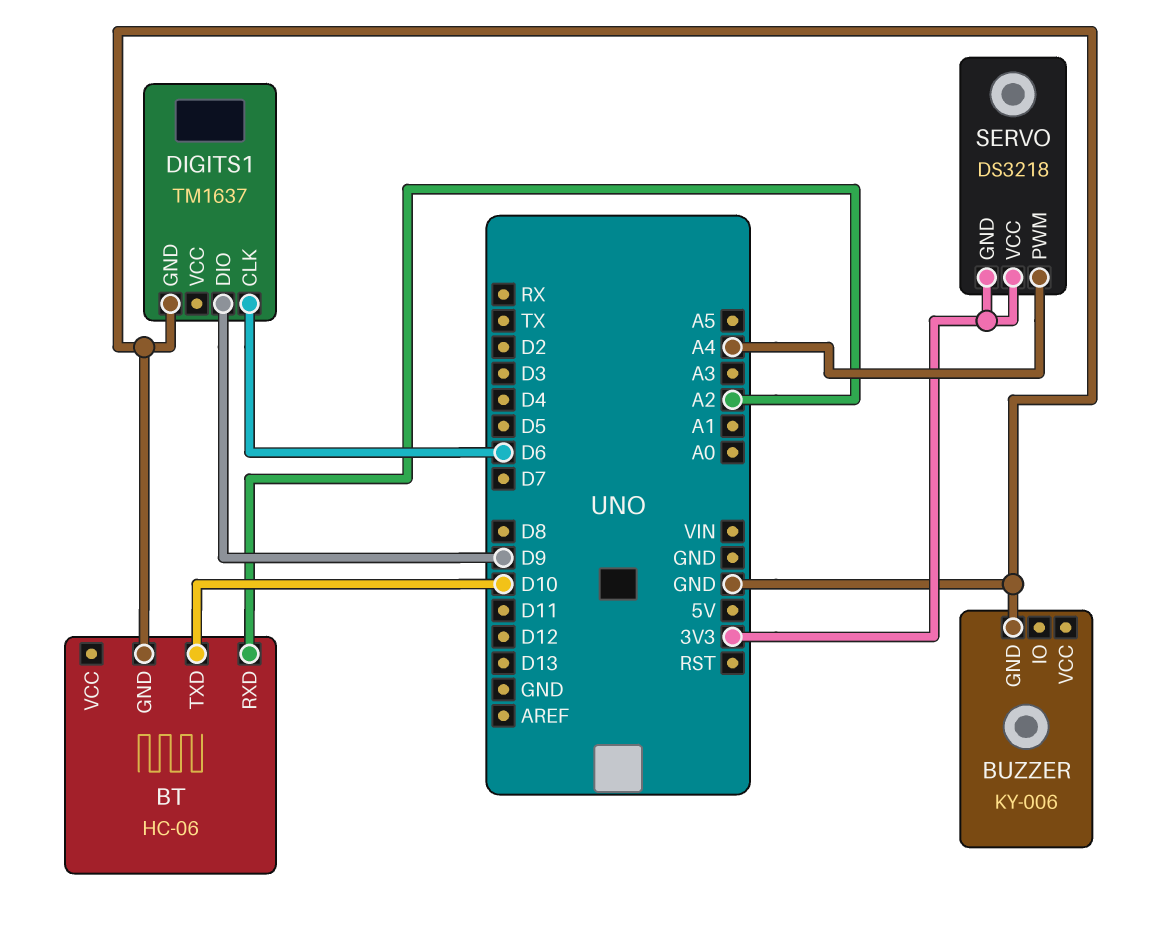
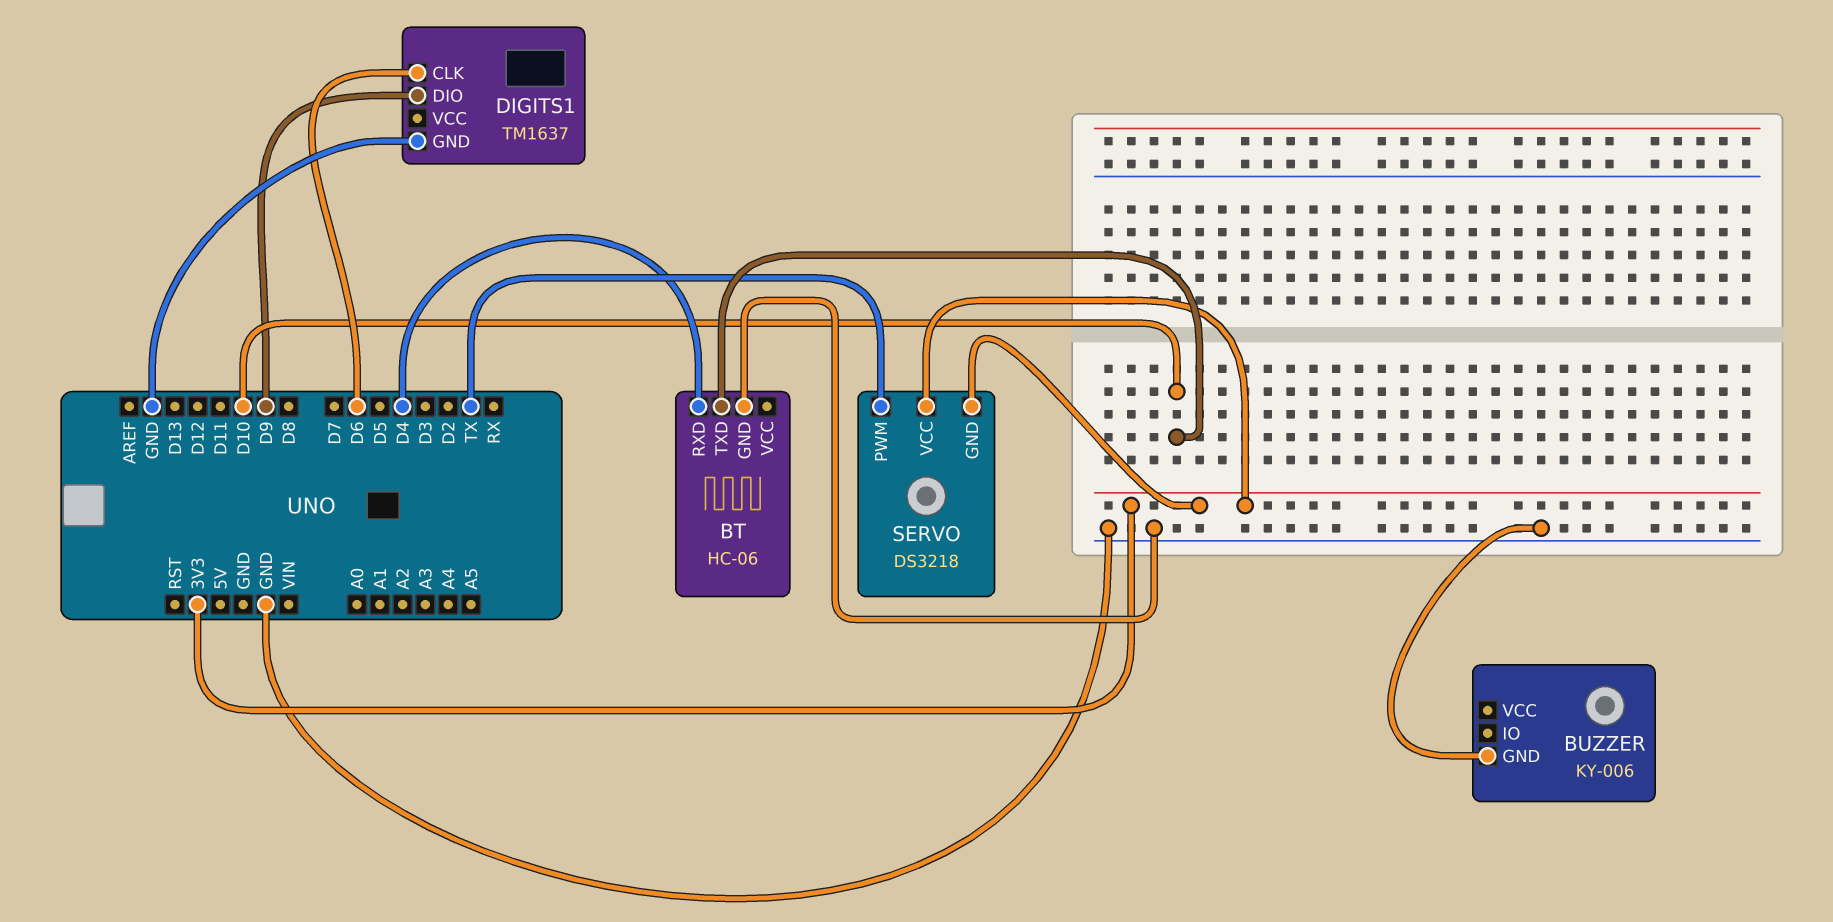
BT pin RXD: A2 -> D4
SERVO pin PWM: A4 -> TX

